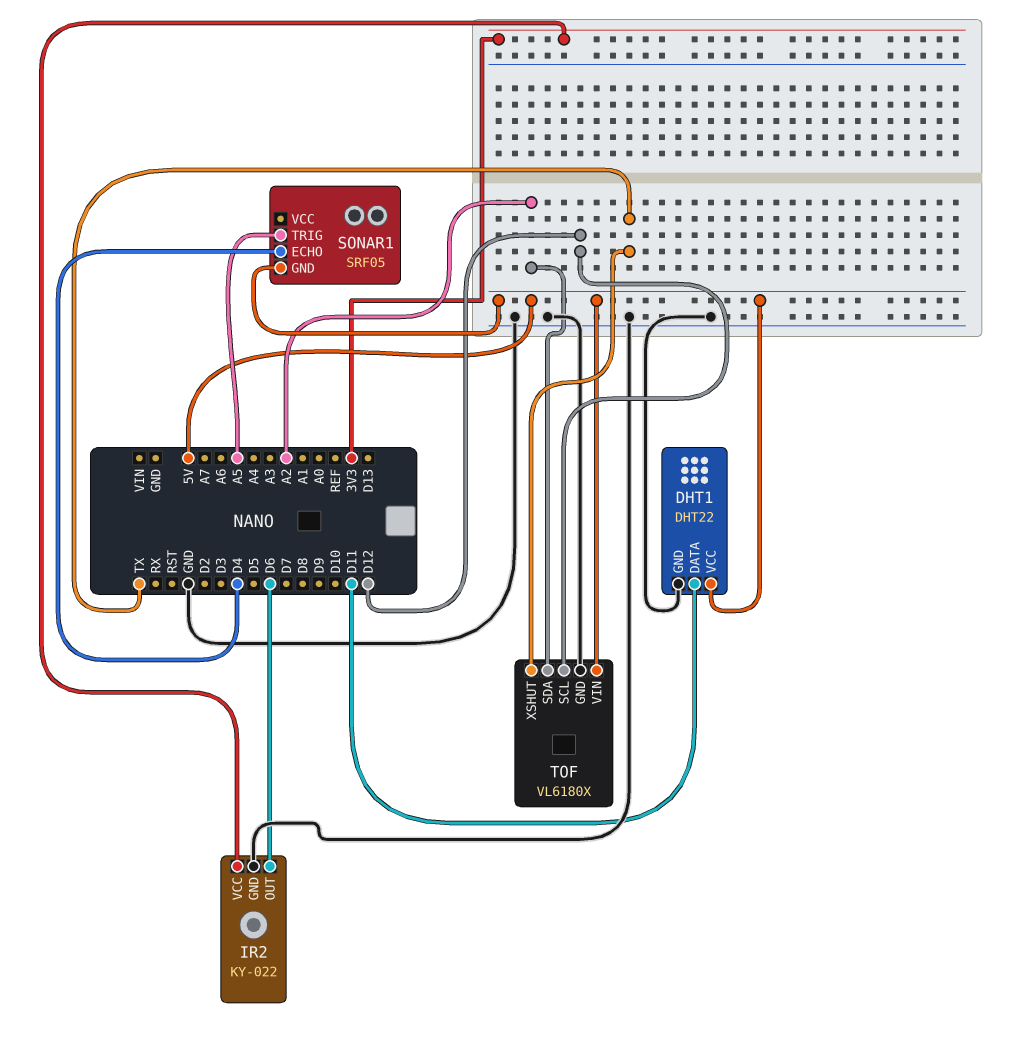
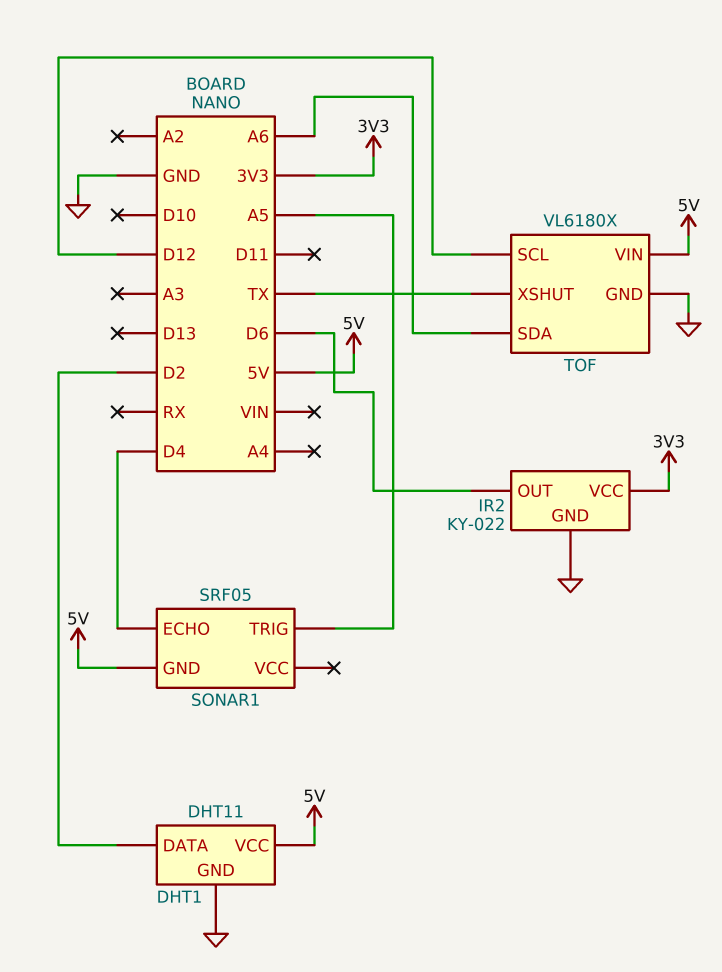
DHT1: DHT22 -> DHT11
DHT1 pin DATA: D11 -> D2
TOF pin SDA: A2 -> A6

